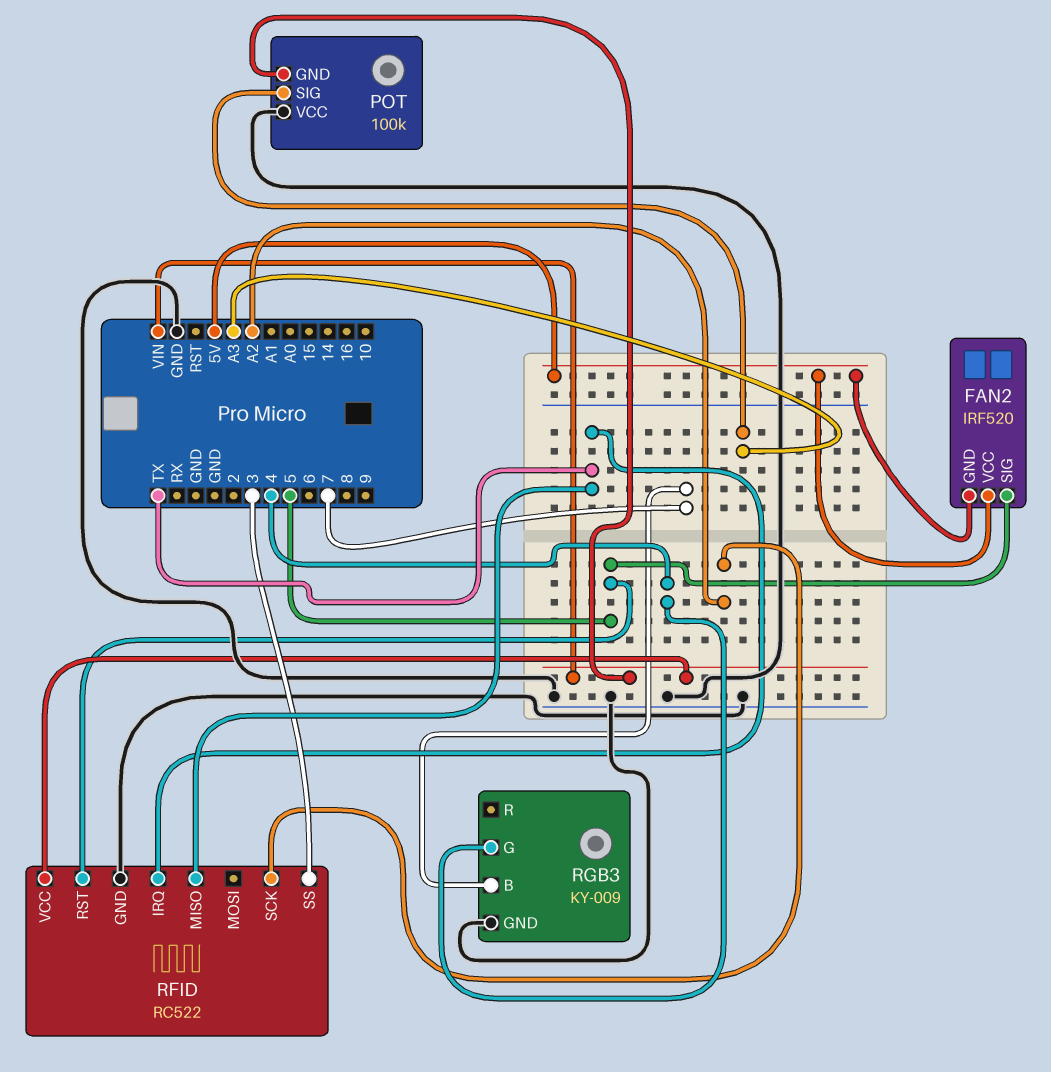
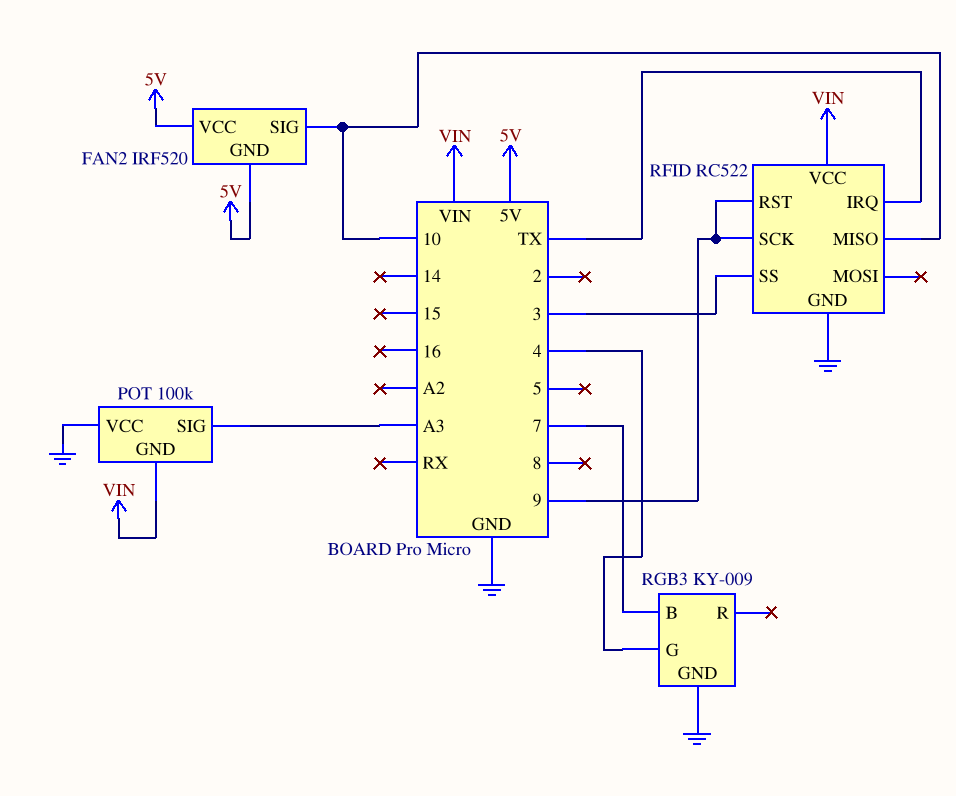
FAN2 pin SIG: 5 -> 10
RFID pin MISO: TX -> 10
RFID pin RST: 5 -> 9
RFID pin SCK: A2 -> 9

